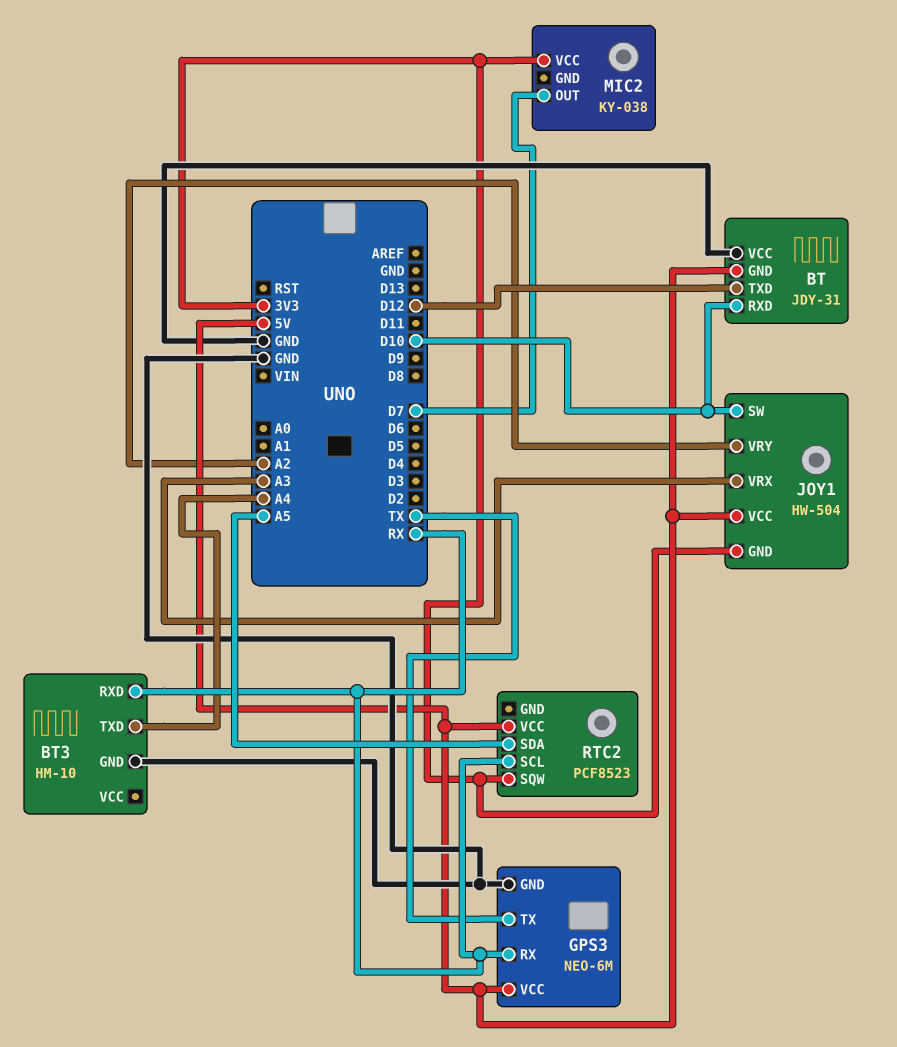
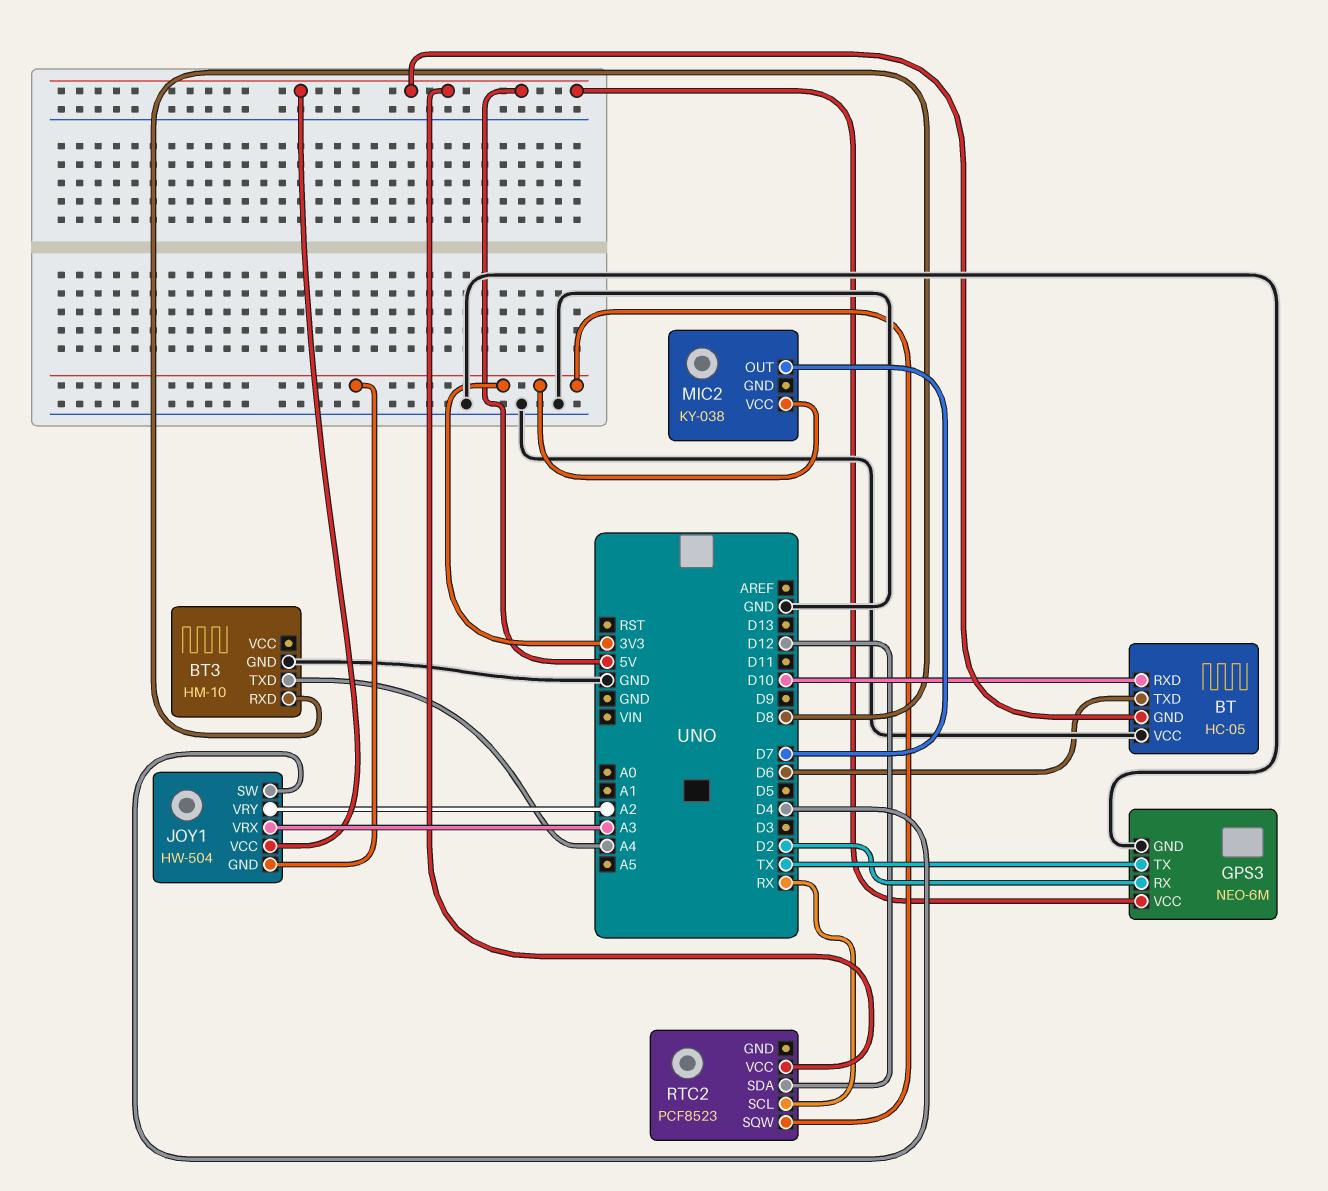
BT: JDY-31 -> HC-05
BT pin TXD: D12 -> D6
BT3 pin RXD: RX -> D8
GPS3 pin RX: RX -> D2
JOY1 pin SW: D10 -> D4
RTC2 pin SDA: A5 -> D12

